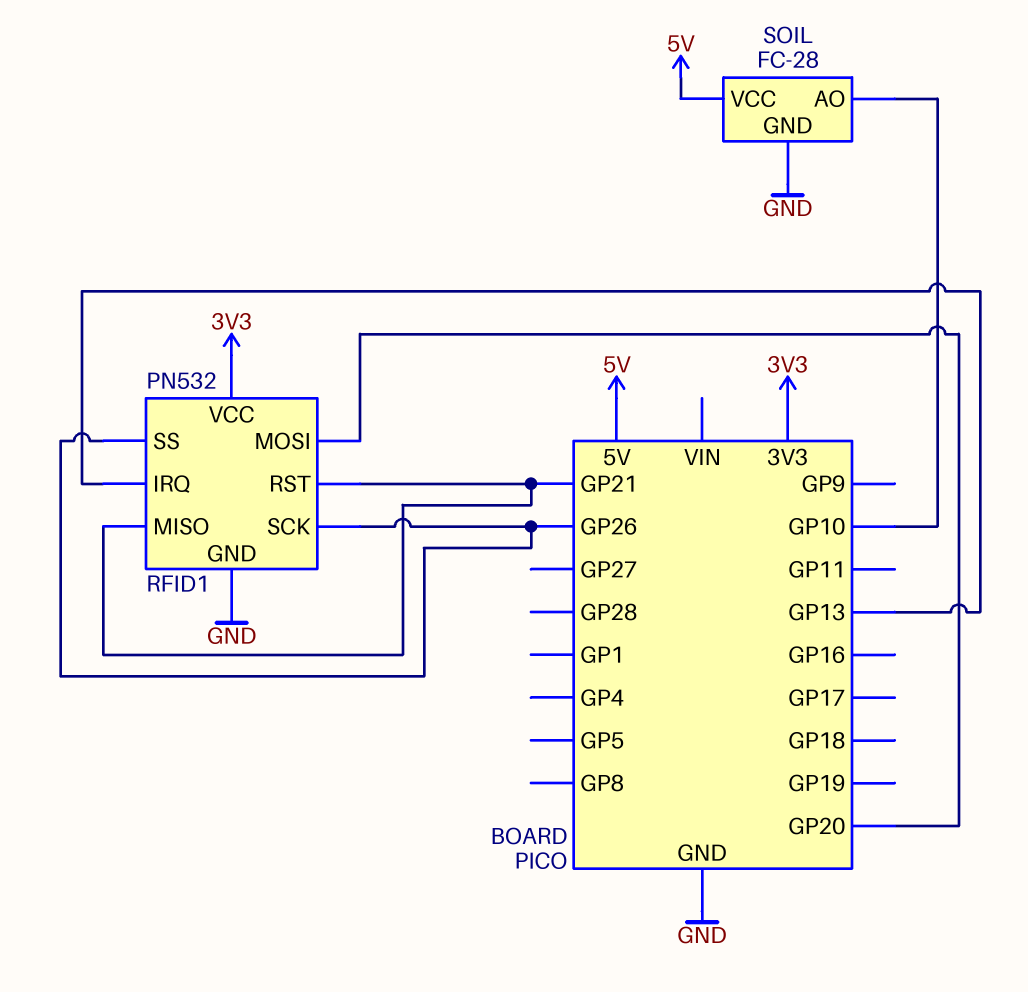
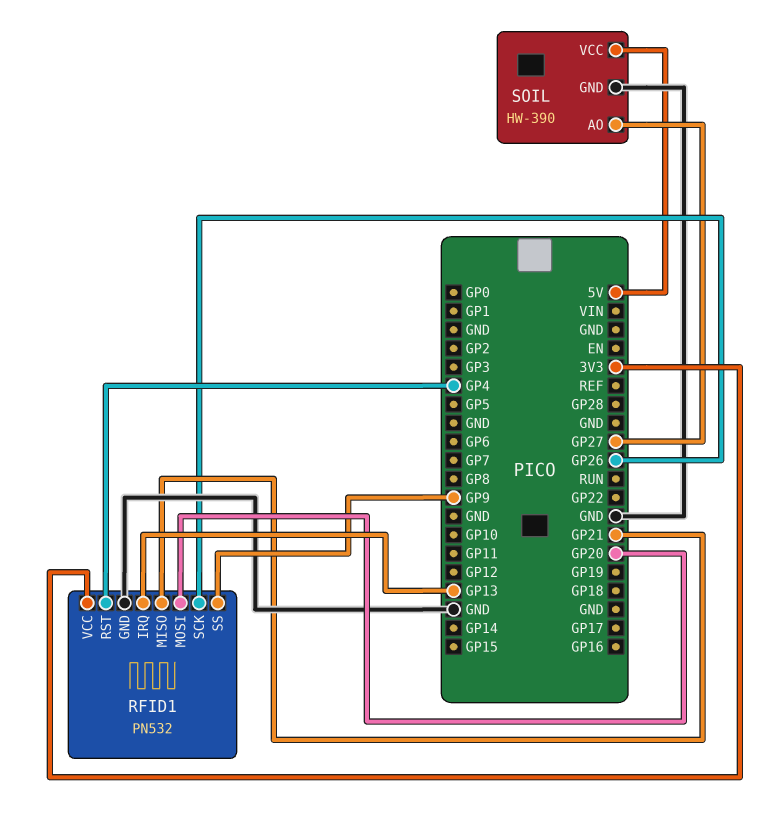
RFID1 pin RST: GP21 -> GP4
RFID1 pin SS: GP26 -> GP9
SOIL: FC-28 -> HW-390
SOIL pin AO: GP10 -> GP27

